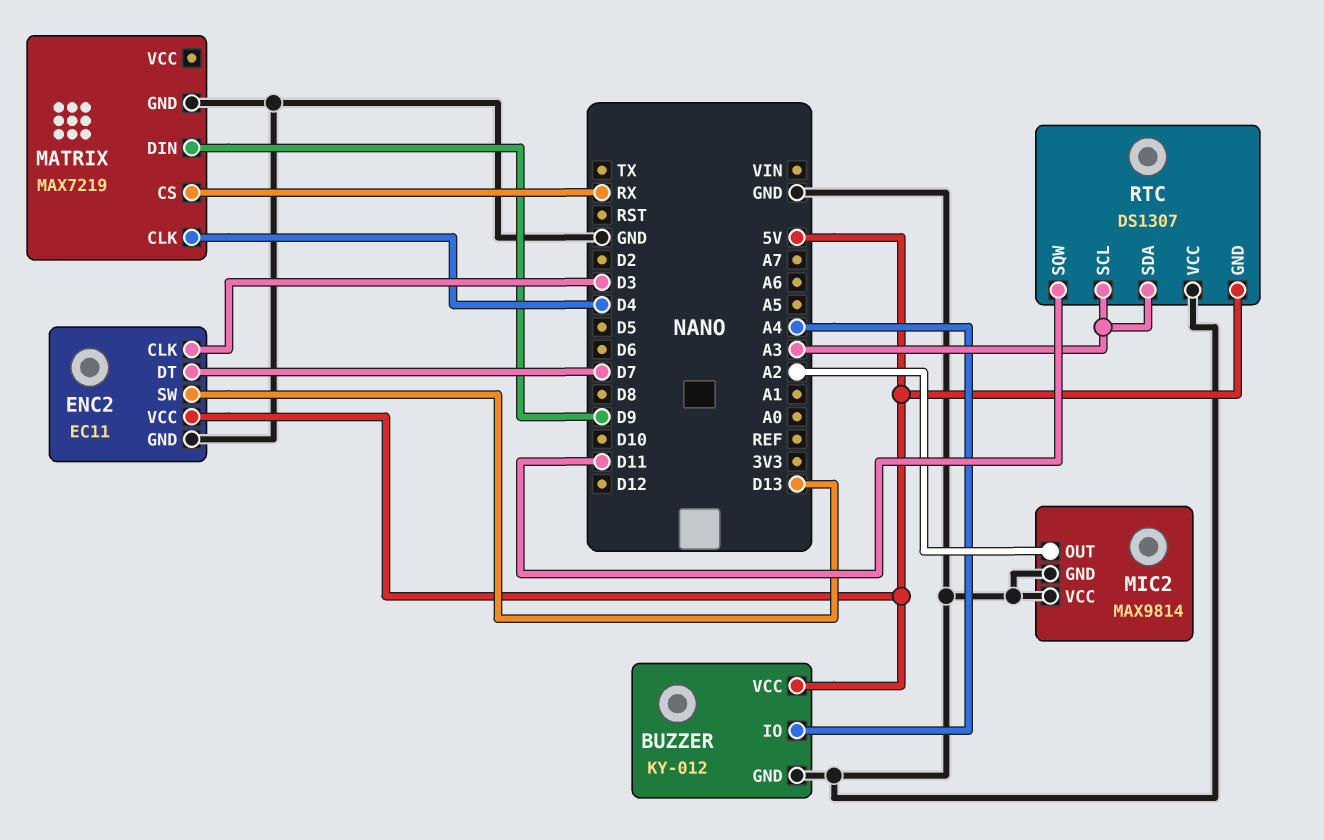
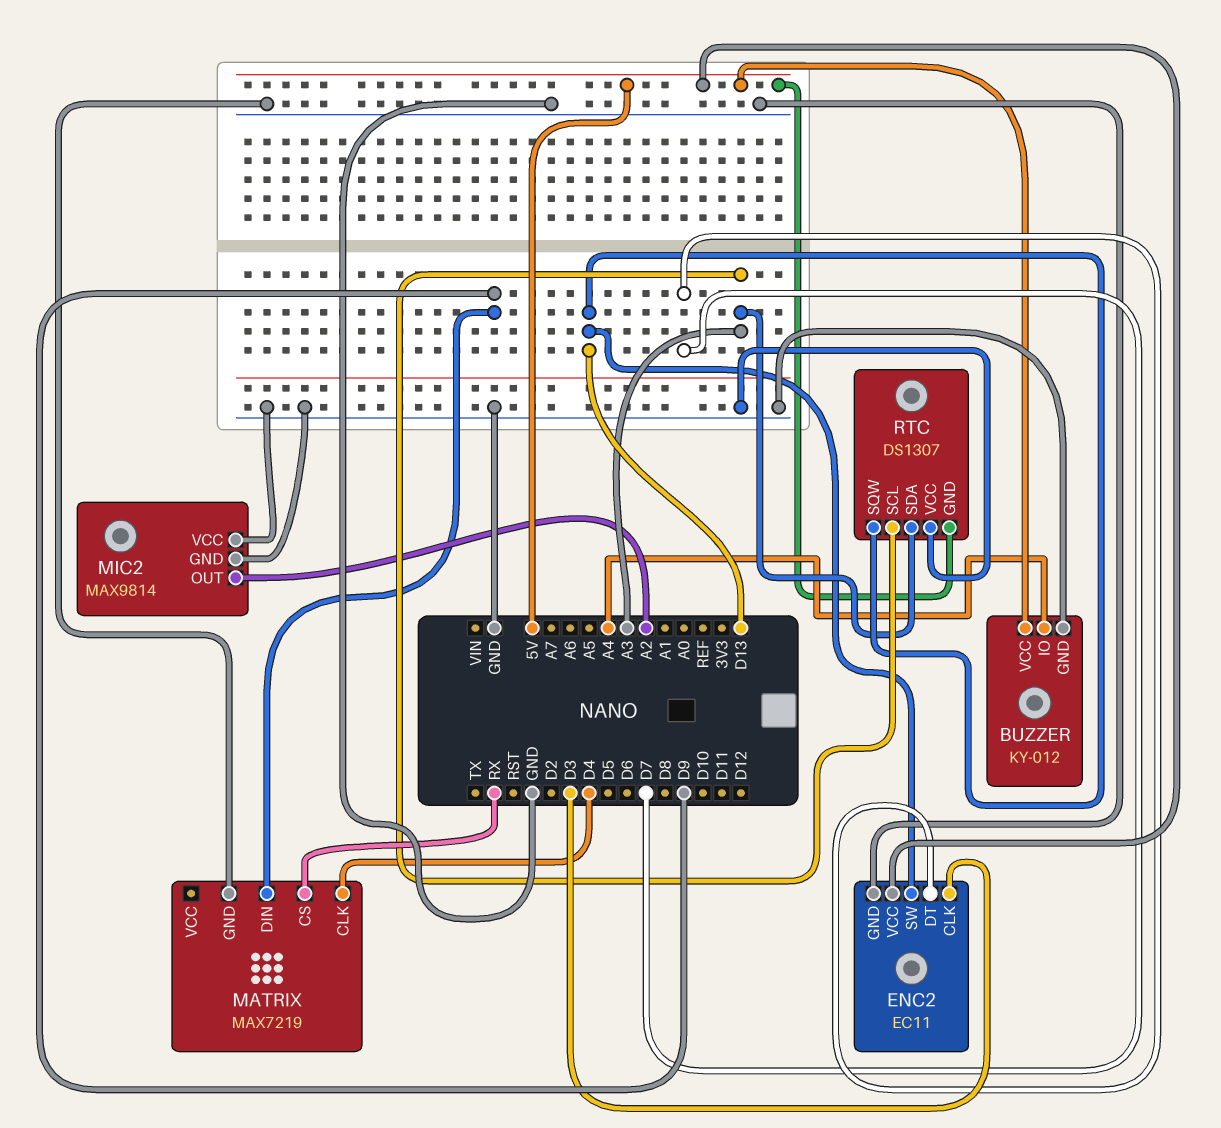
RTC pin SQW: D11 -> D13

